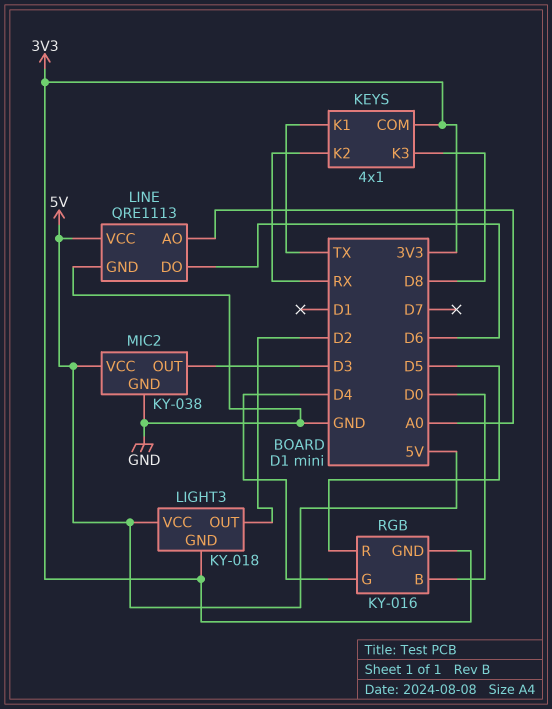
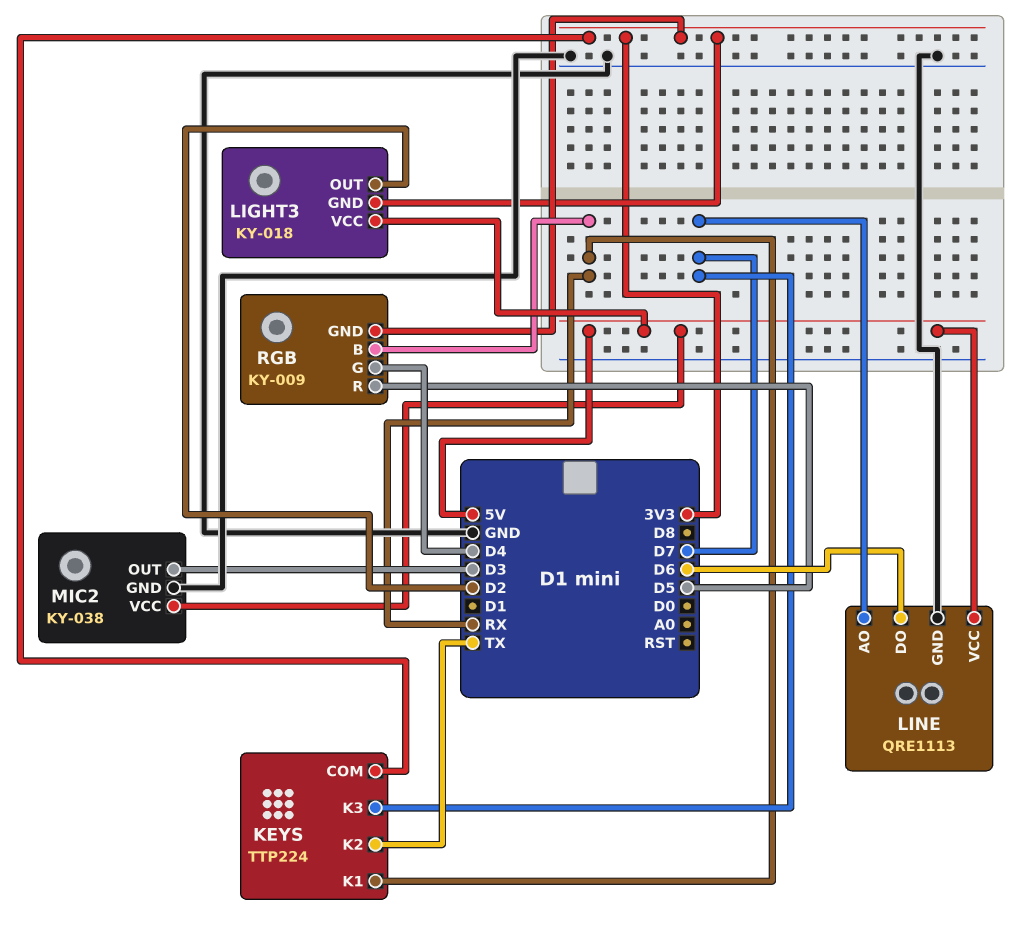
KEYS: 4x1 -> TTP224
KEYS pin K1: TX -> RX
KEYS pin K2: RX -> TX
KEYS pin K3: D8 -> D7
LINE pin AO: A0 -> D7
RGB: KY-016 -> KY-009
RGB pin B: D0 -> RX

